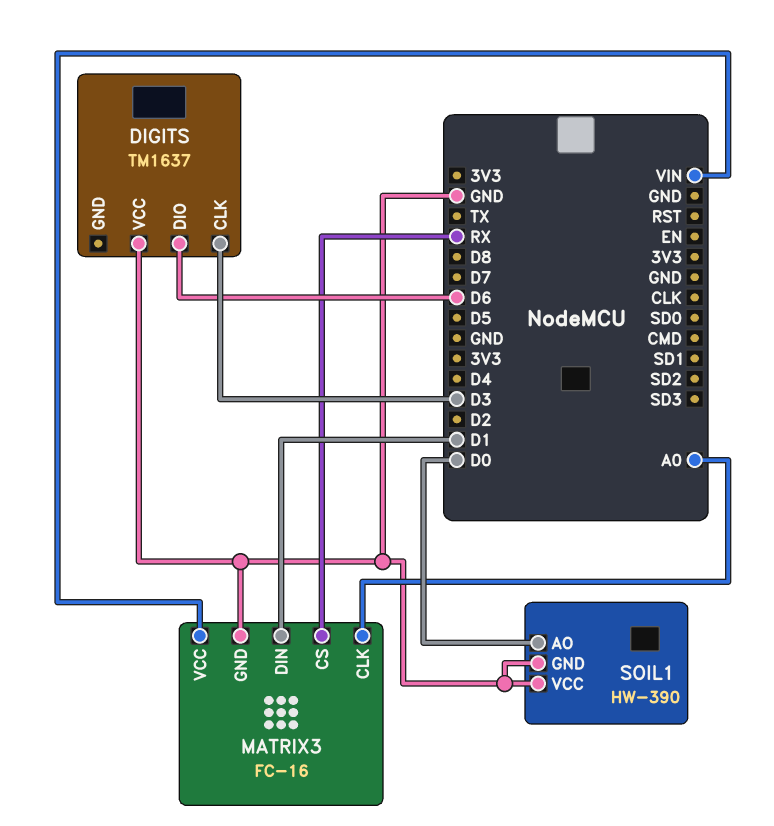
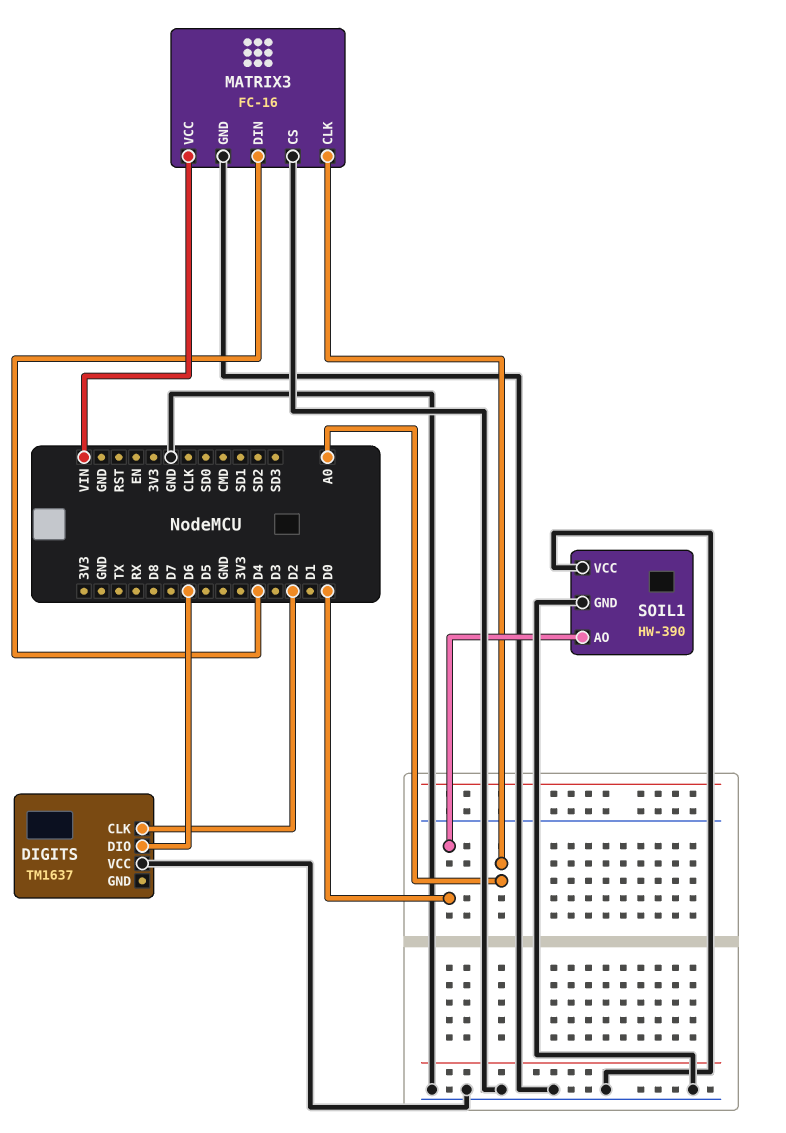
DIGITS pin CLK: D3 -> D2
MATRIX3 pin CS: RX -> GND
MATRIX3 pin DIN: D1 -> D4

